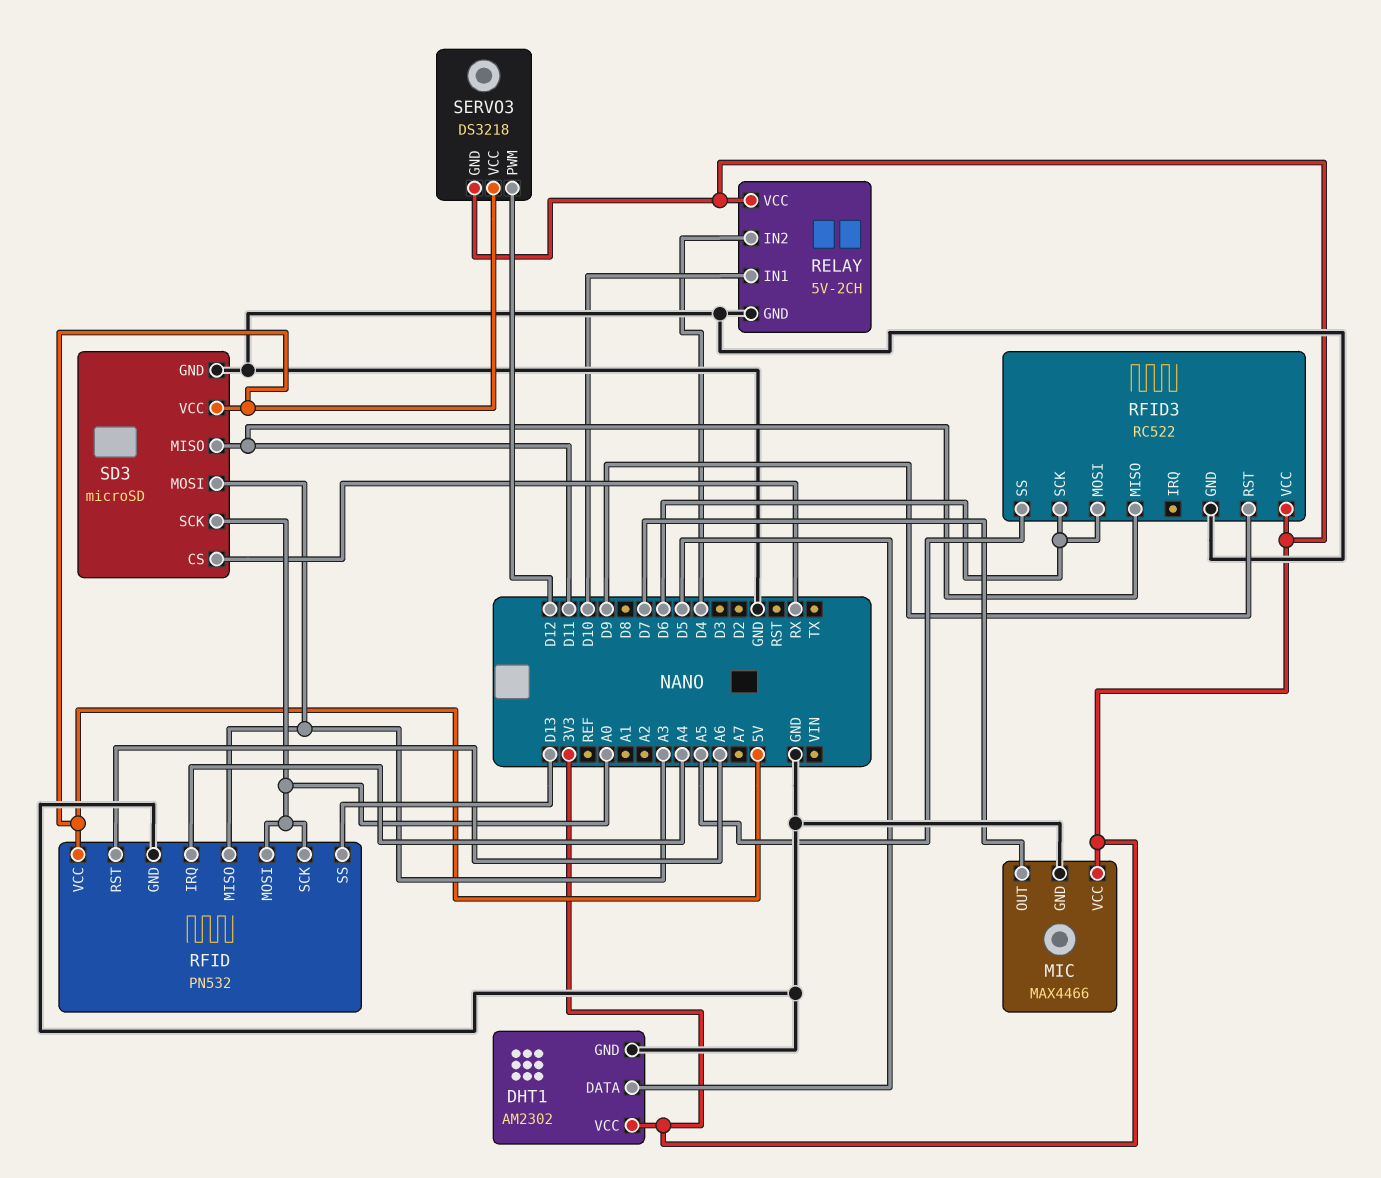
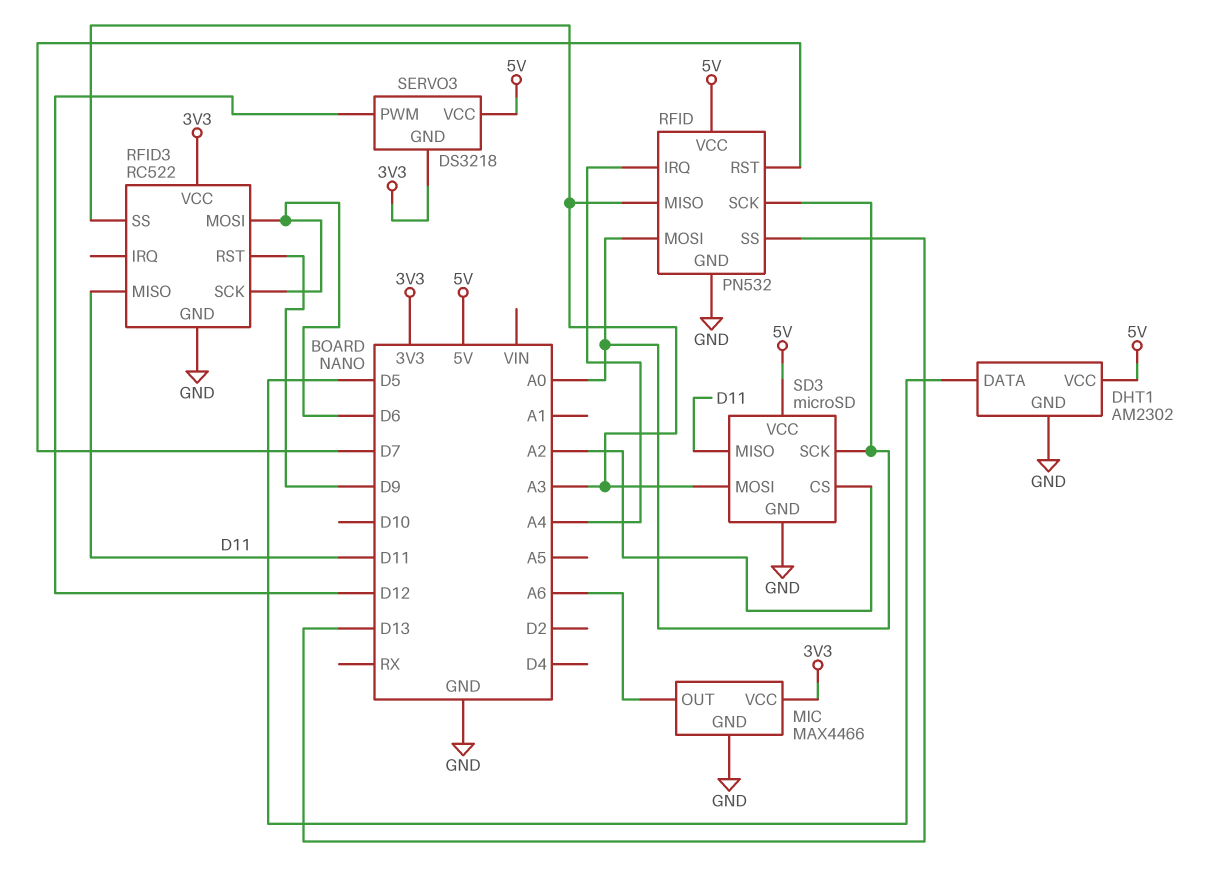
DHT1 pin VCC: 3V3 -> 5V
MIC pin OUT: D7 -> A6
RELAY: 5V-2CH -> none
RELAY pin GND: GND -> none
RELAY pin IN1: D10 -> none
RELAY pin IN2: D4 -> none
RELAY pin VCC: 3V3 -> none
RFID pin RST: A6 -> D7
RFID3 pin SS: A5 -> A3
SD3 pin CS: RX -> A2

